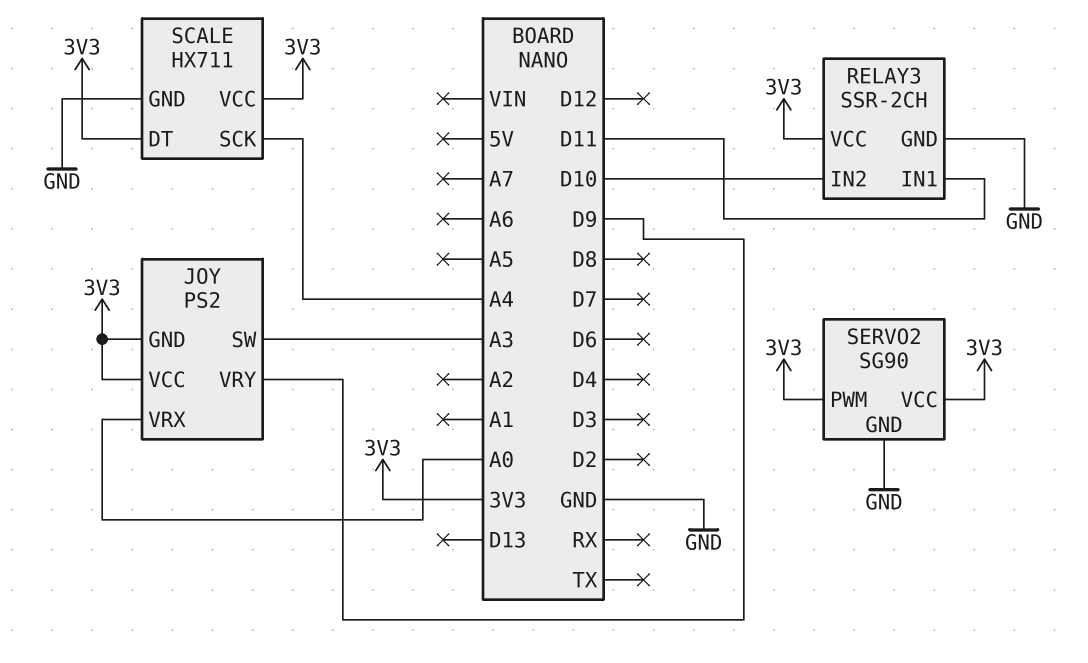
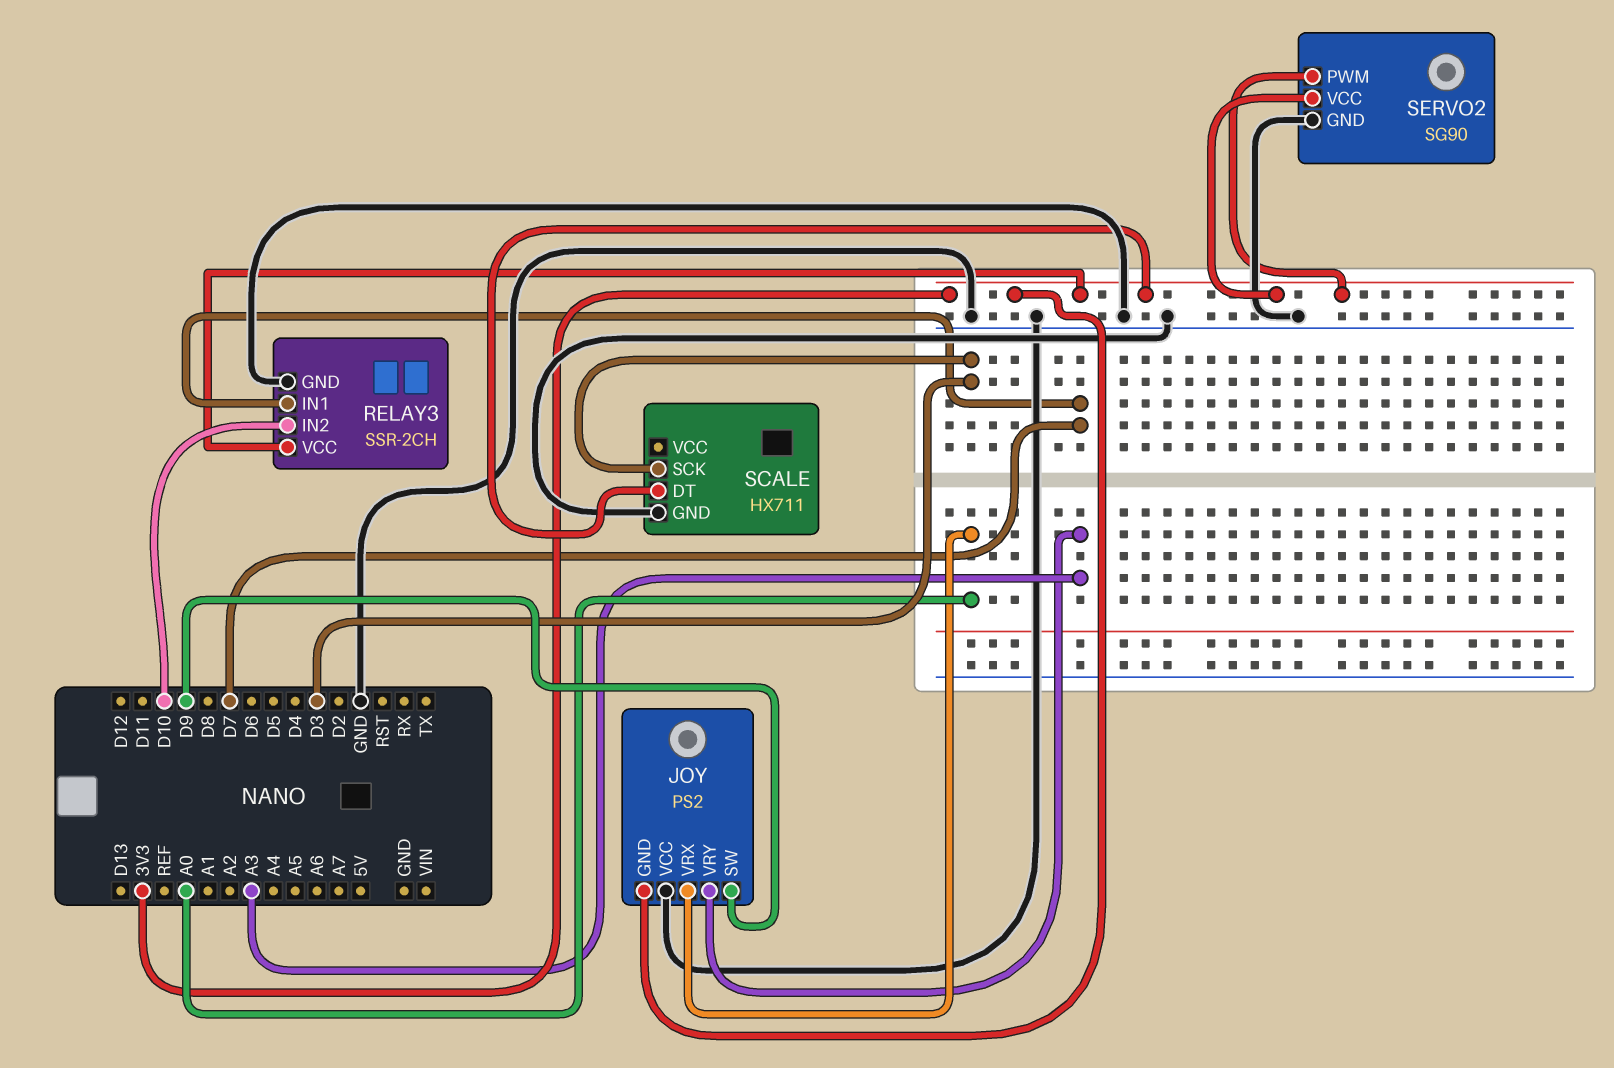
JOY pin SW: A3 -> D9
JOY pin VCC: 3V3 -> GND
JOY pin VRY: D9 -> A3
RELAY3 pin IN1: D11 -> D7
SCALE pin SCK: A4 -> D3
SCALE pin VCC: 3V3 -> none

